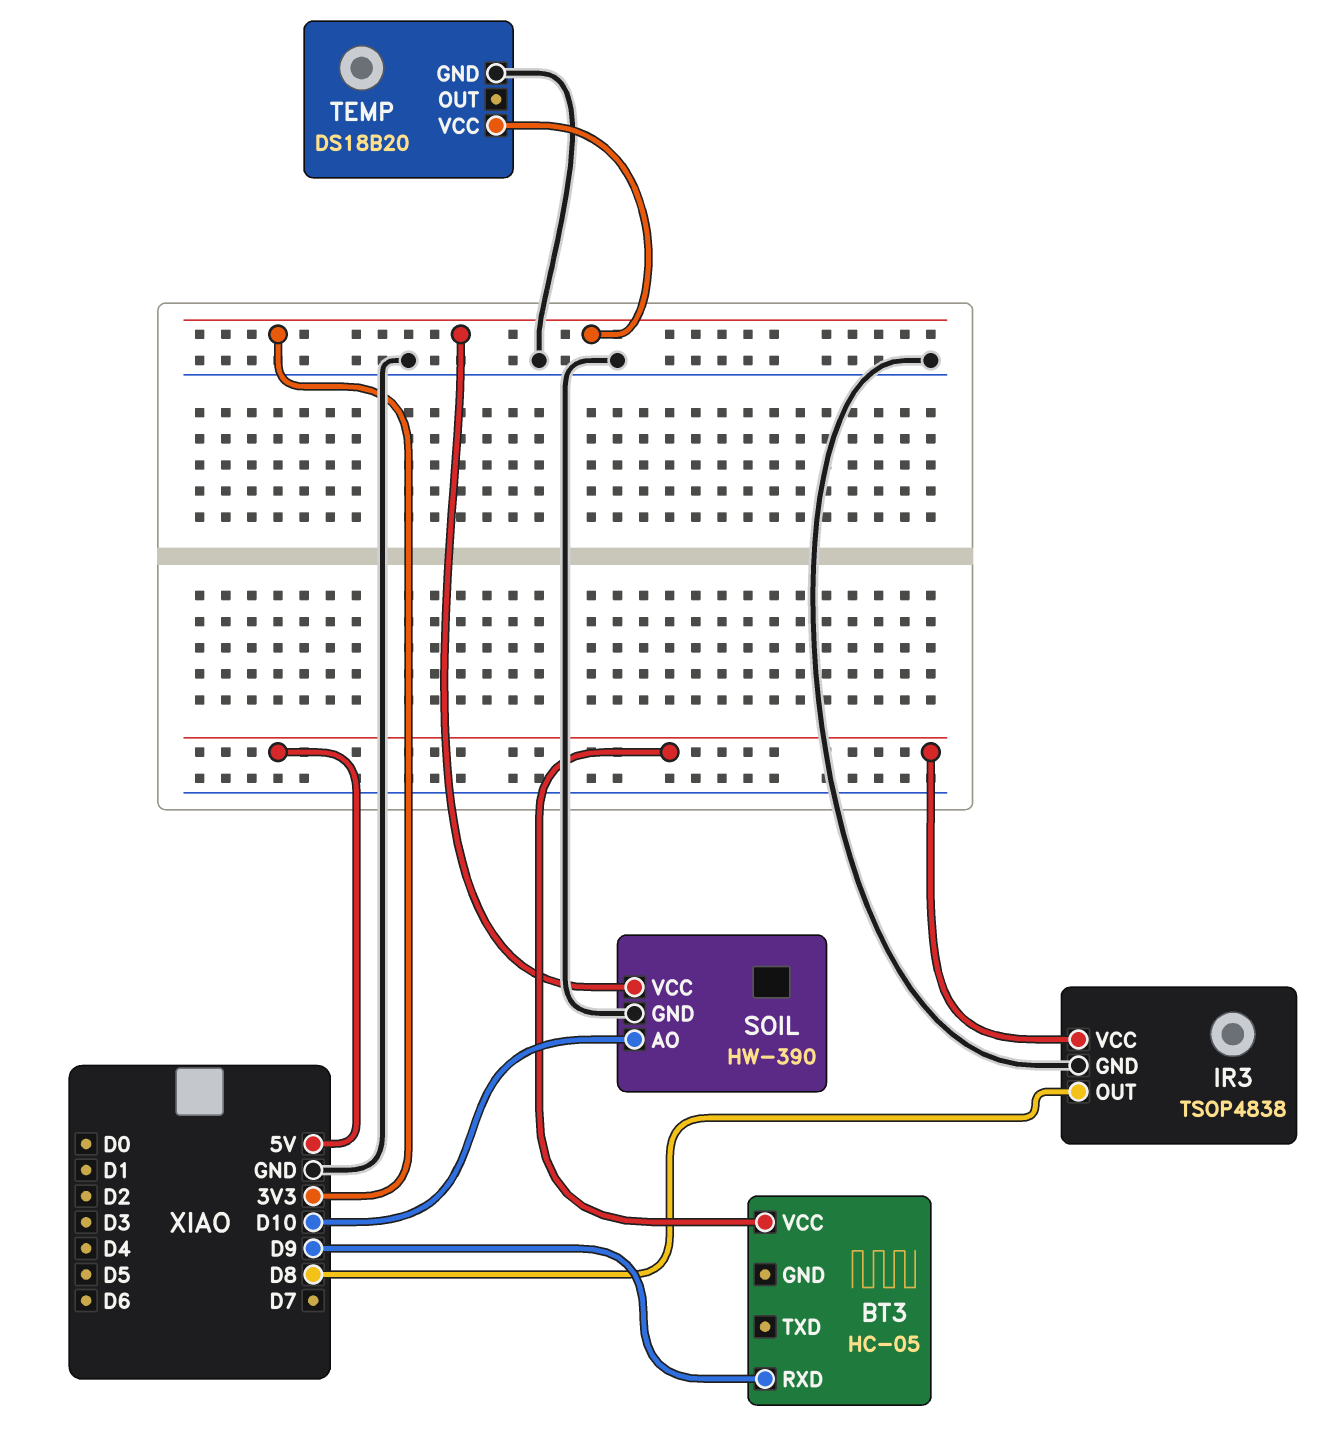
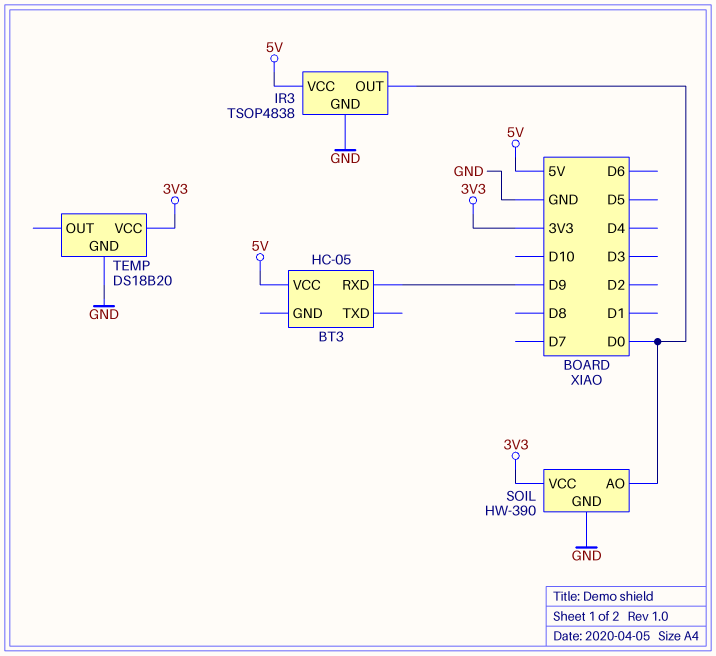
IR3 pin OUT: D8 -> D0
SOIL pin AO: D10 -> D0

